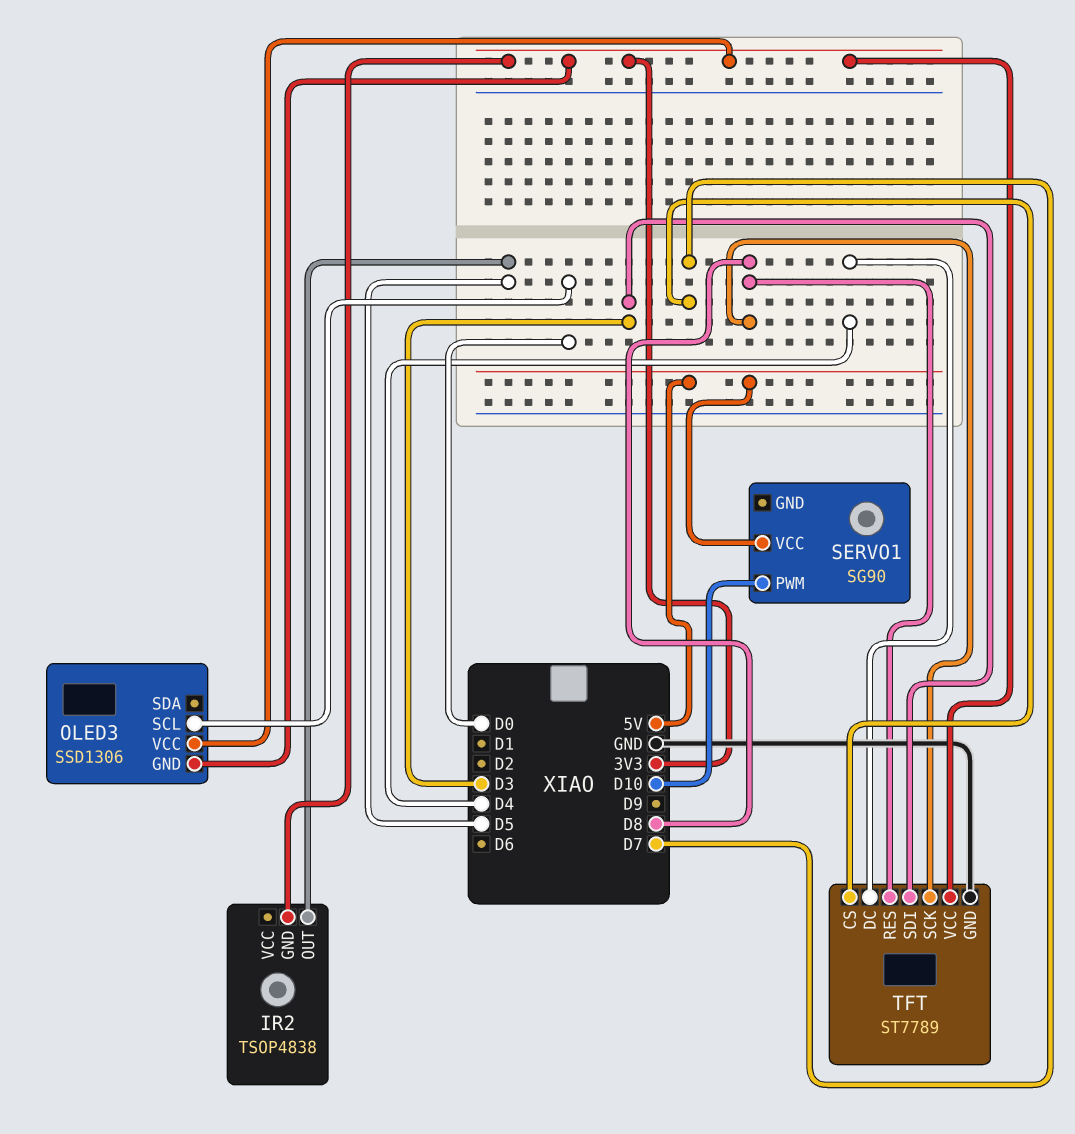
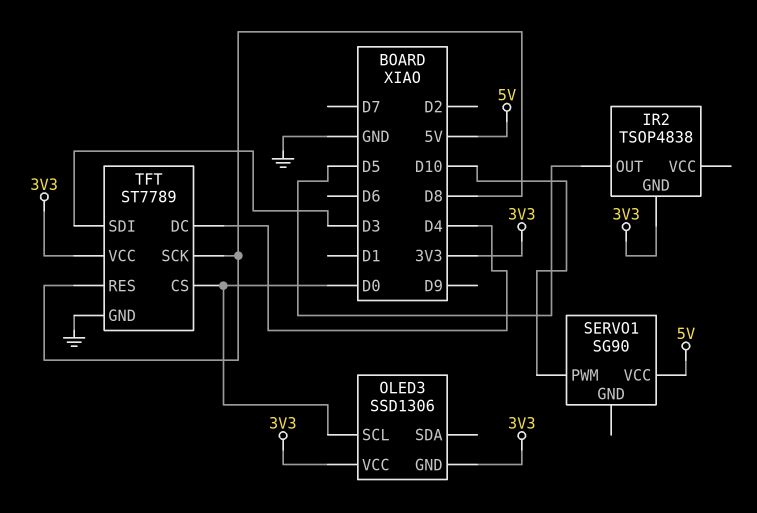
TFT pin CS: D7 -> D0

